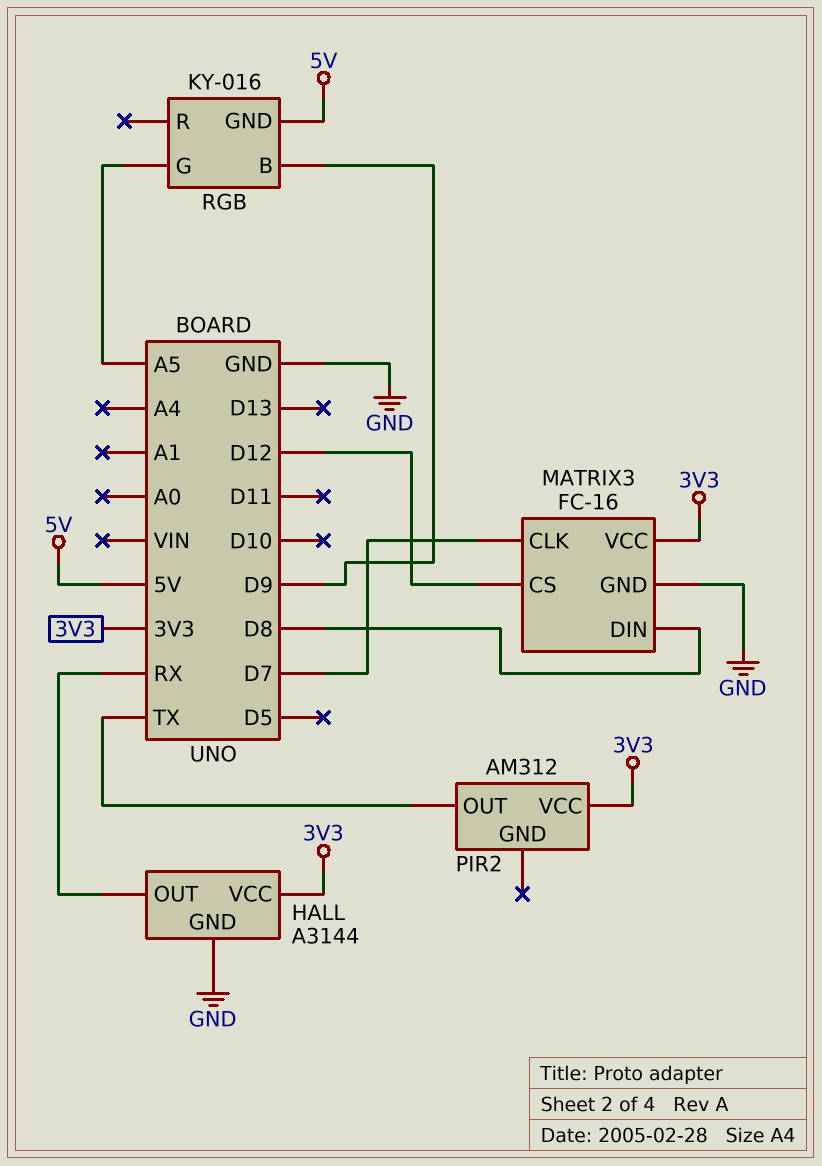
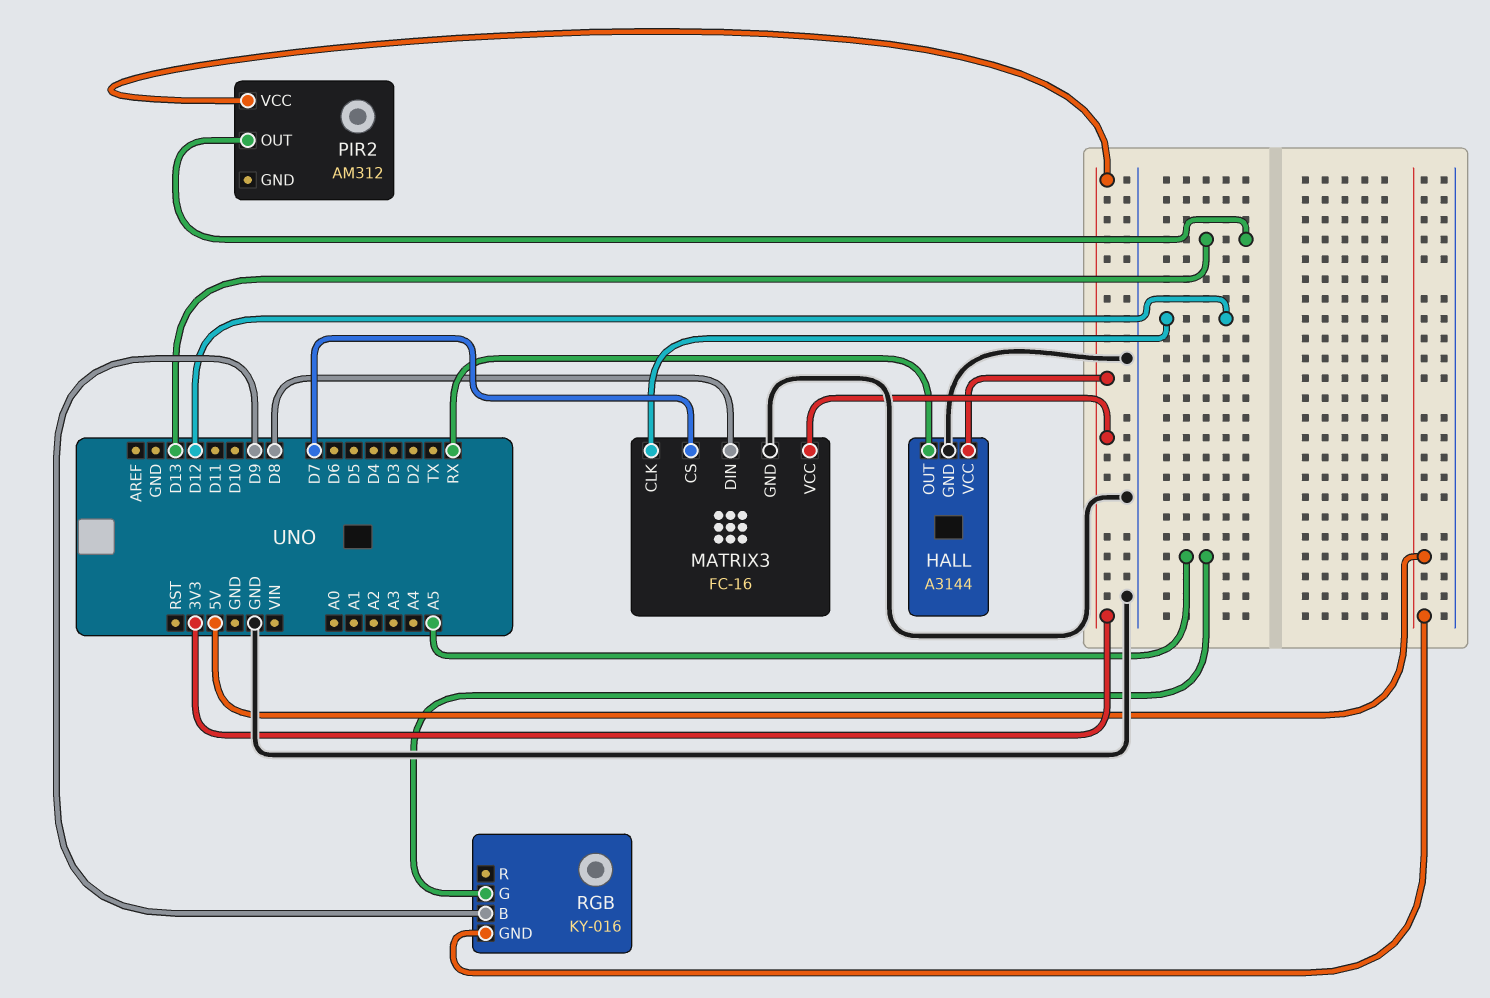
MATRIX3 pin CLK: D7 -> D12
MATRIX3 pin CS: D12 -> D7
PIR2 pin OUT: TX -> D13

